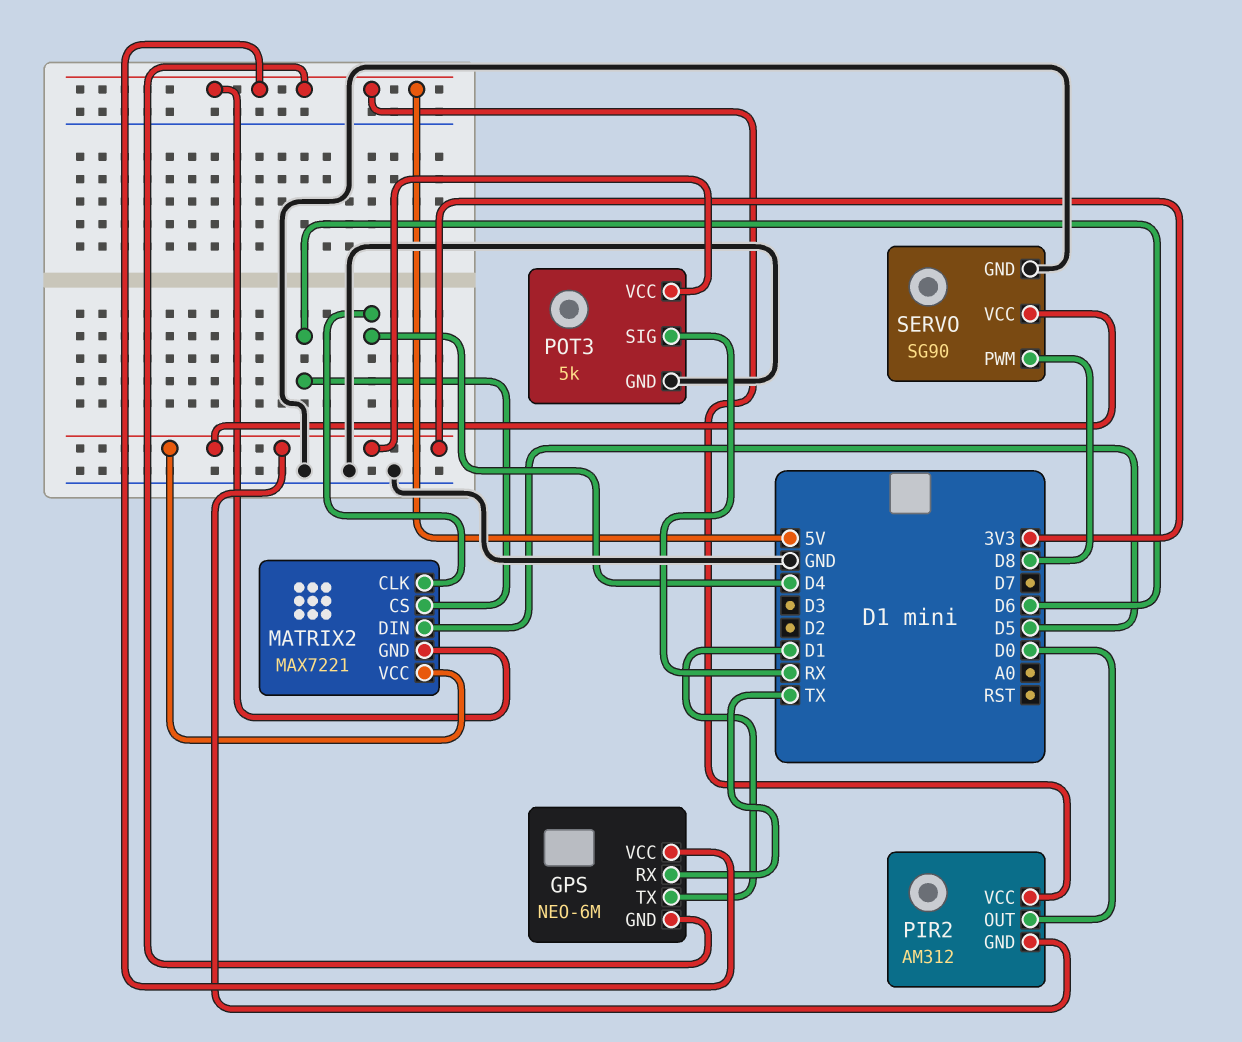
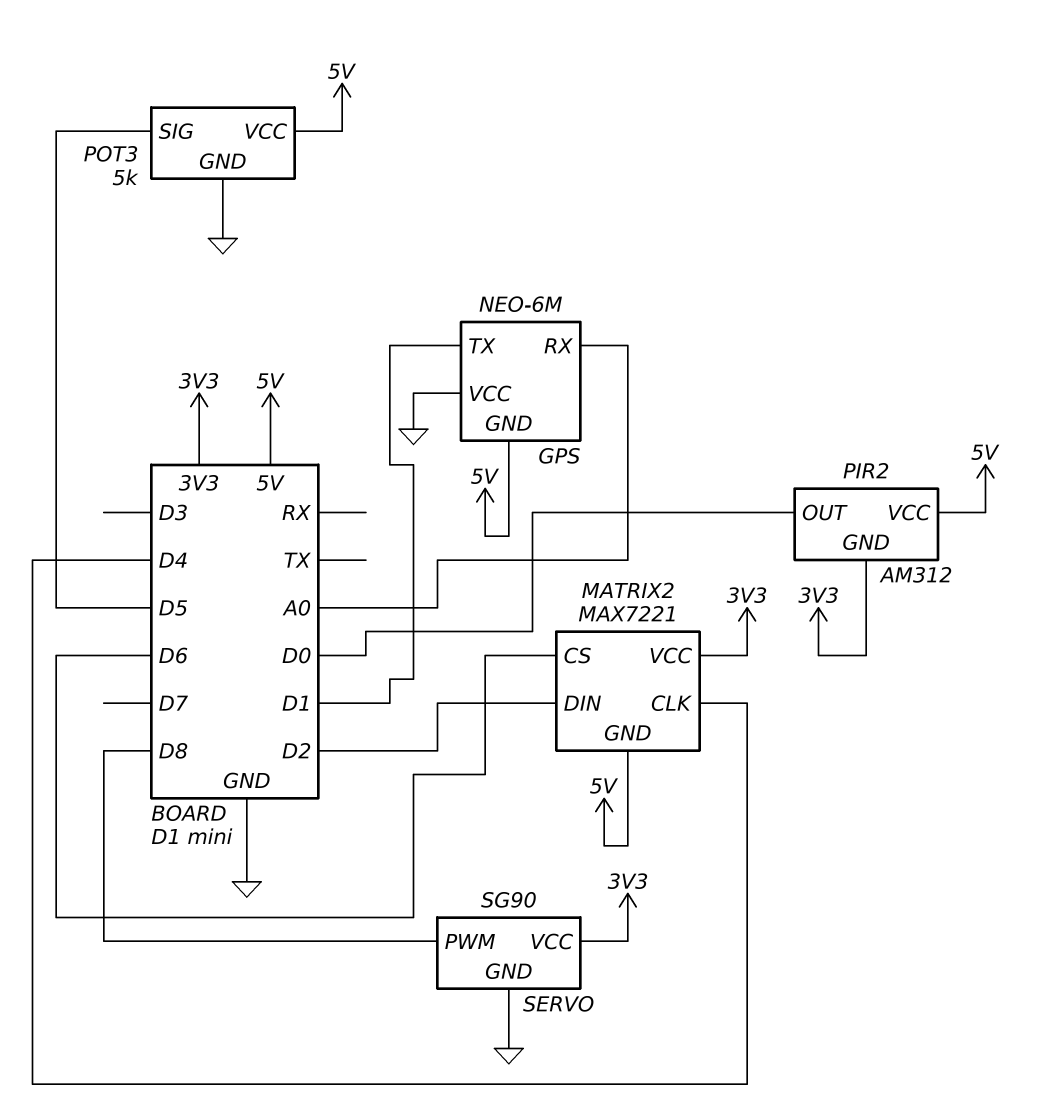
GPS pin RX: TX -> A0
GPS pin VCC: 5V -> GND
MATRIX2 pin DIN: D5 -> D2
POT3 pin SIG: RX -> D5
POT3 pin VCC: 3V3 -> 5V

